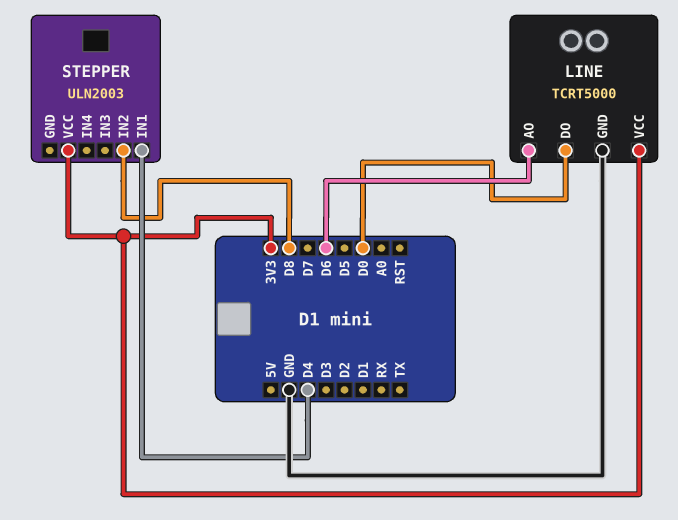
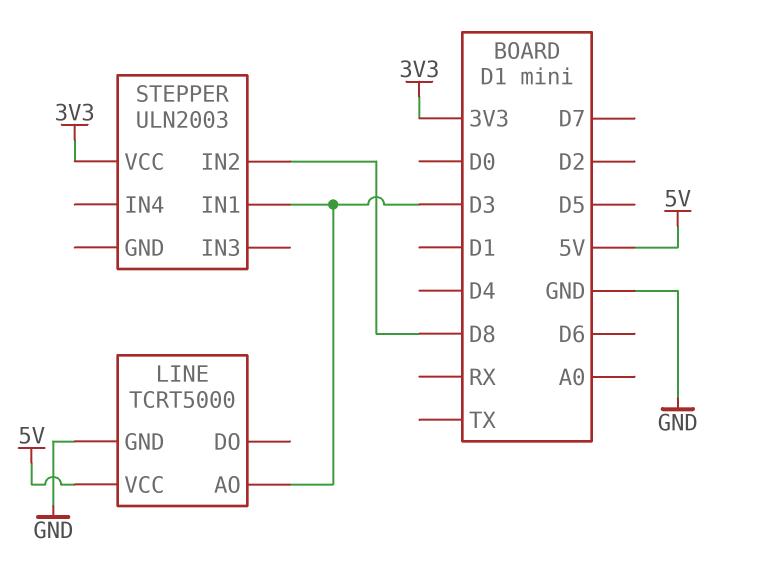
LINE pin AO: D6 -> D3
LINE pin DO: D0 -> none
LINE pin VCC: 3V3 -> 5V
STEPPER pin IN1: D4 -> D3

